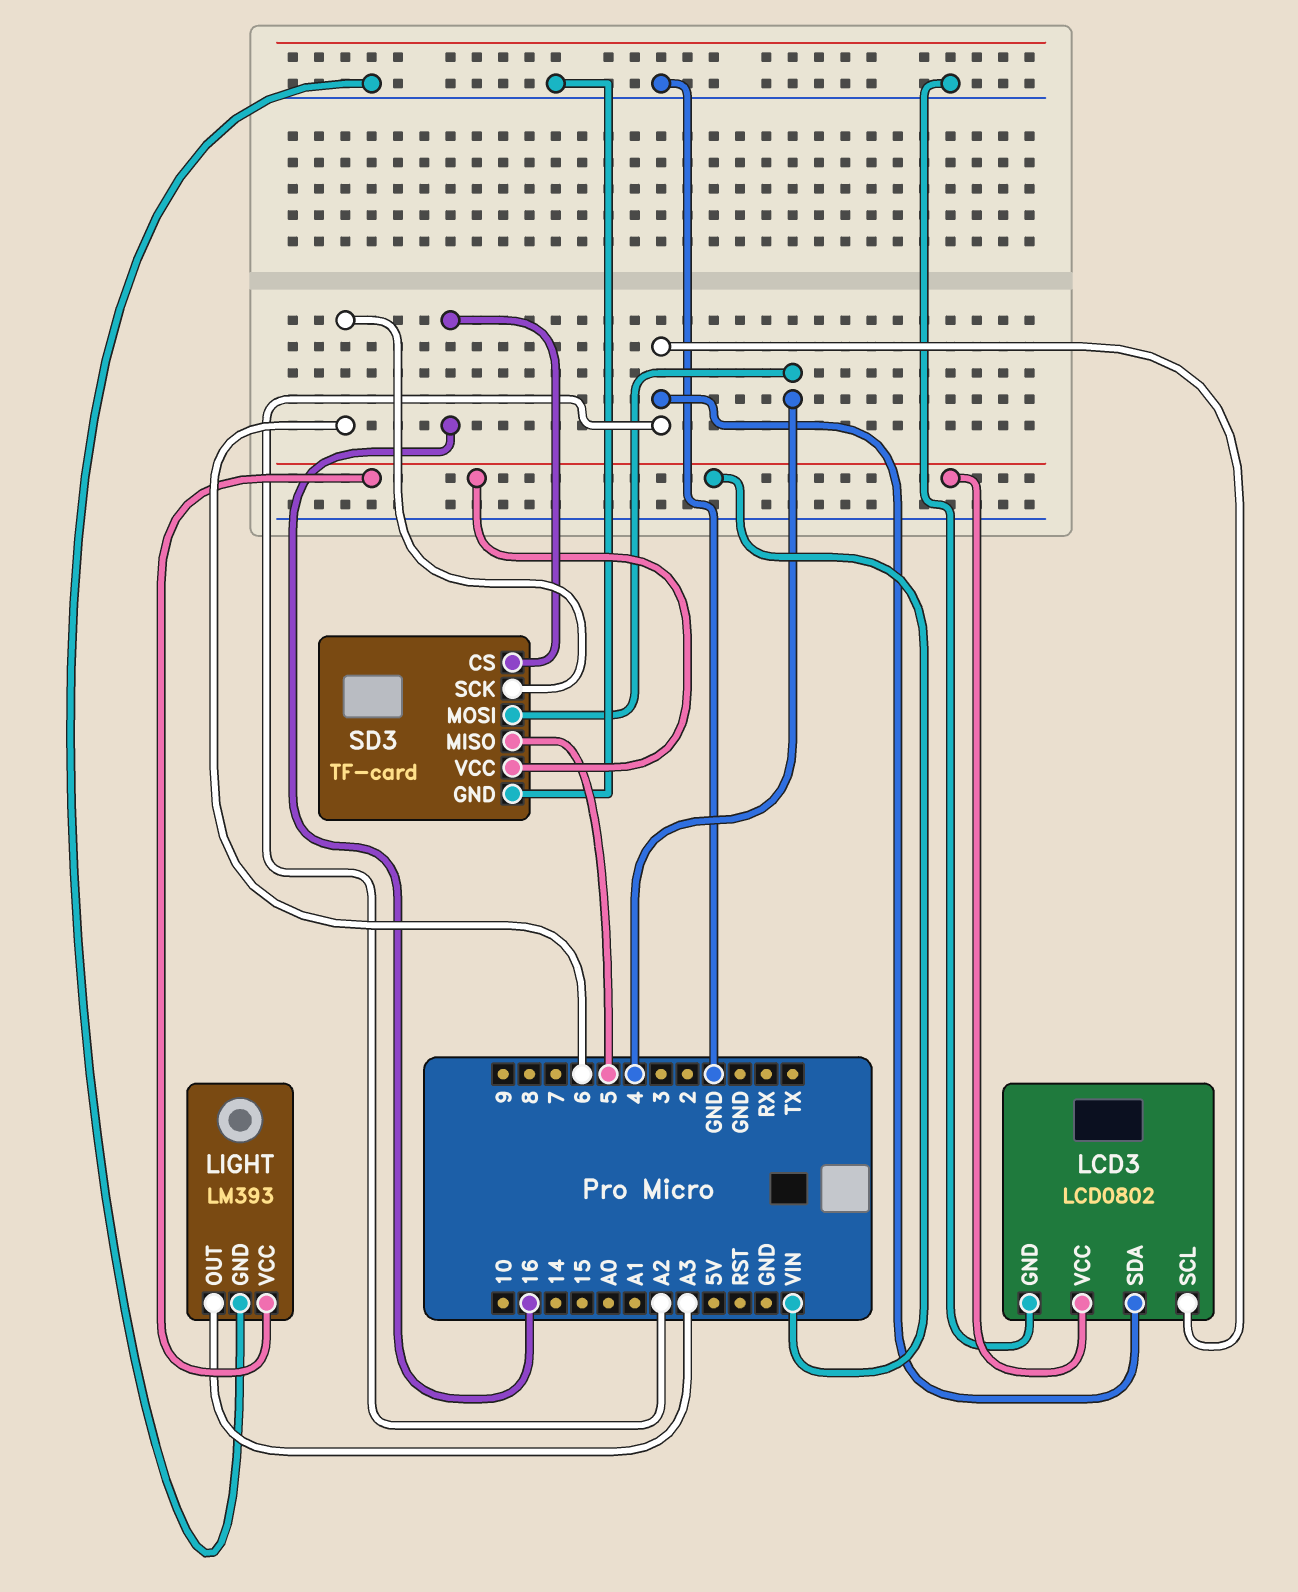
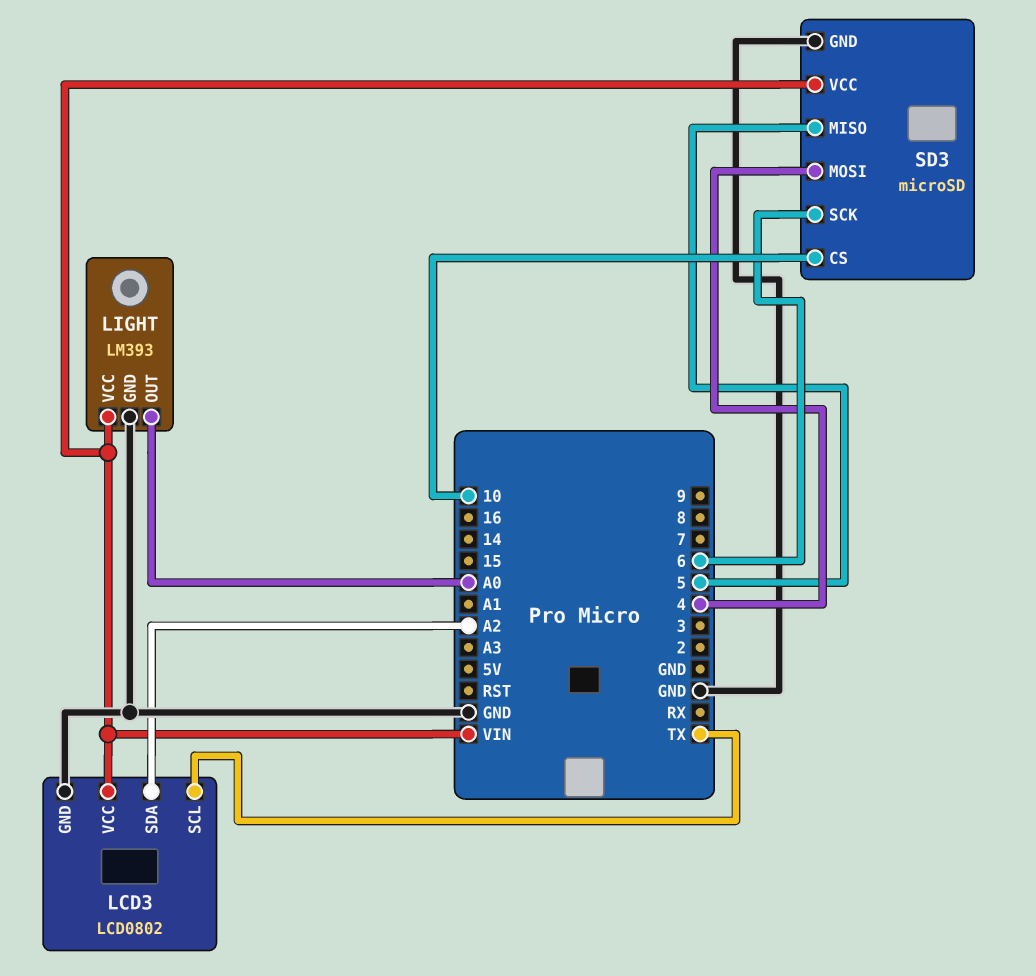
LCD3 pin SCL: A2 -> TX
LIGHT pin OUT: A3 -> A0
SD3: TF-card -> microSD
SD3 pin CS: 16 -> 10

